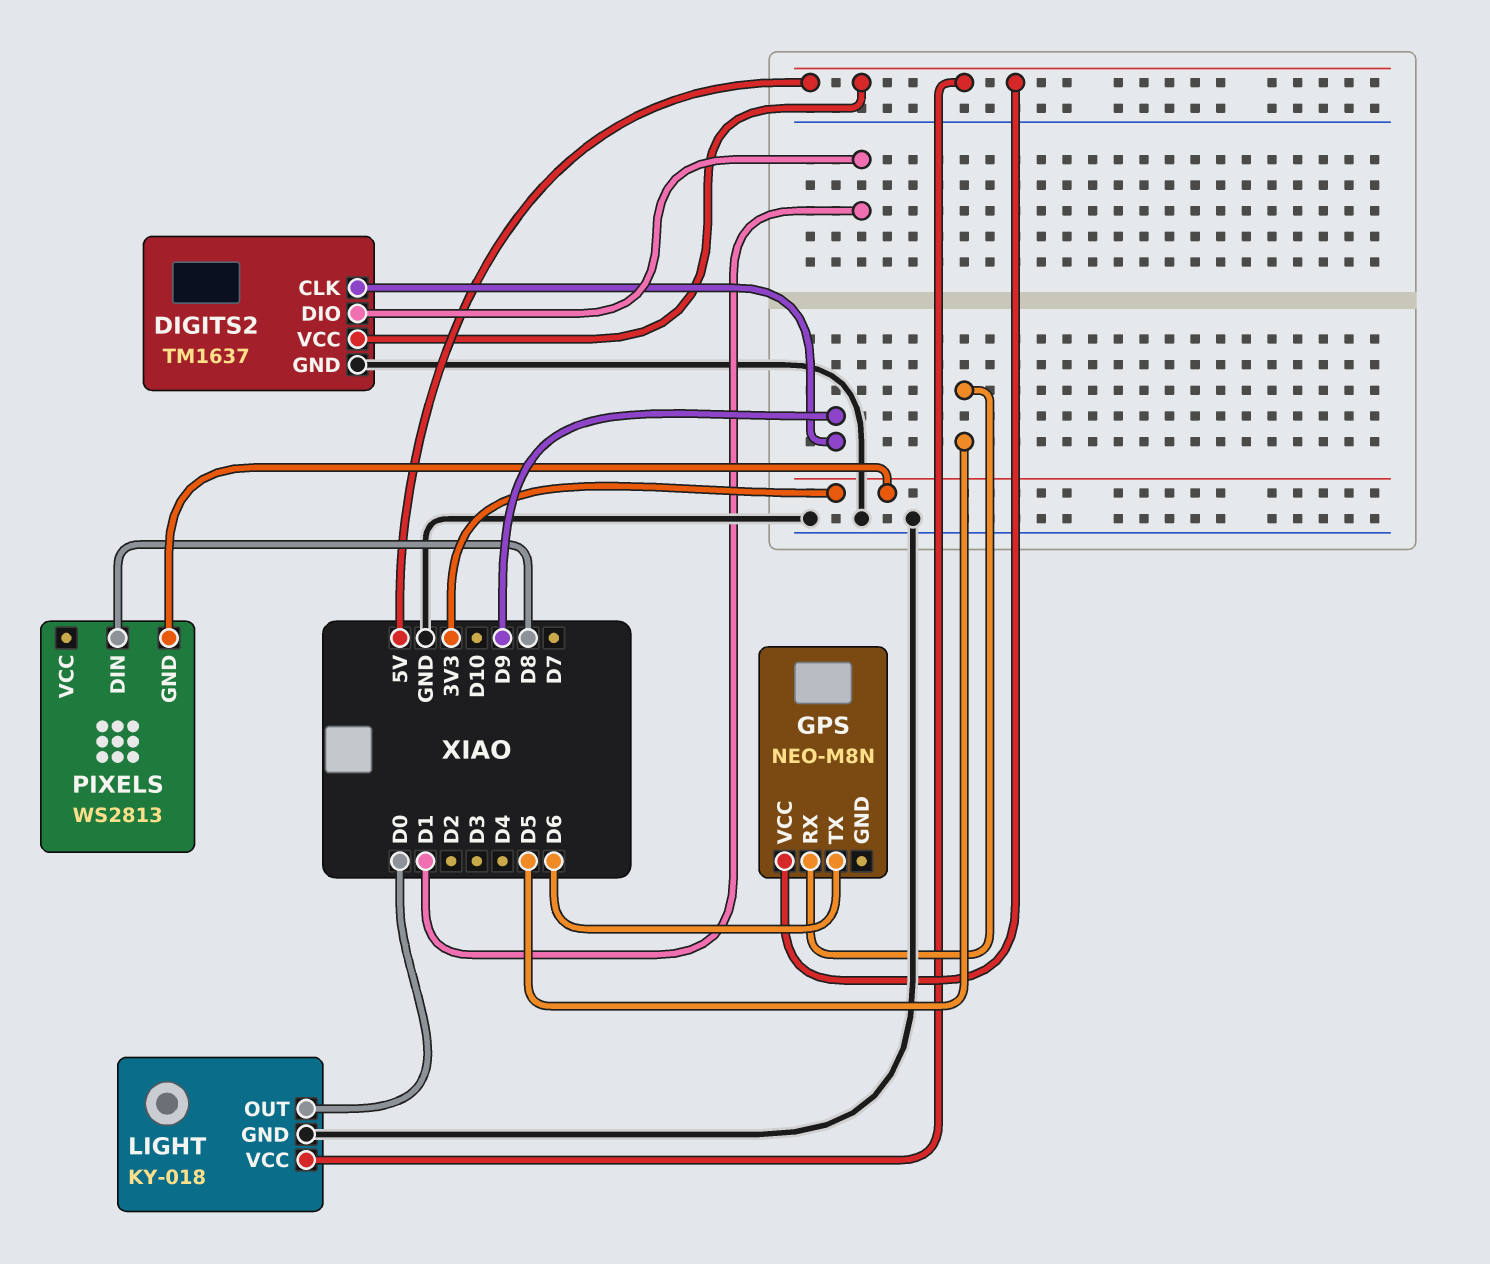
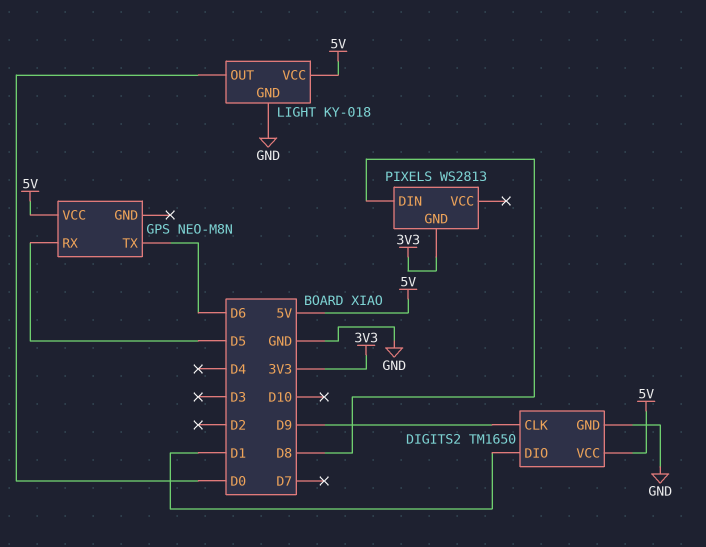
DIGITS2: TM1637 -> TM1650

